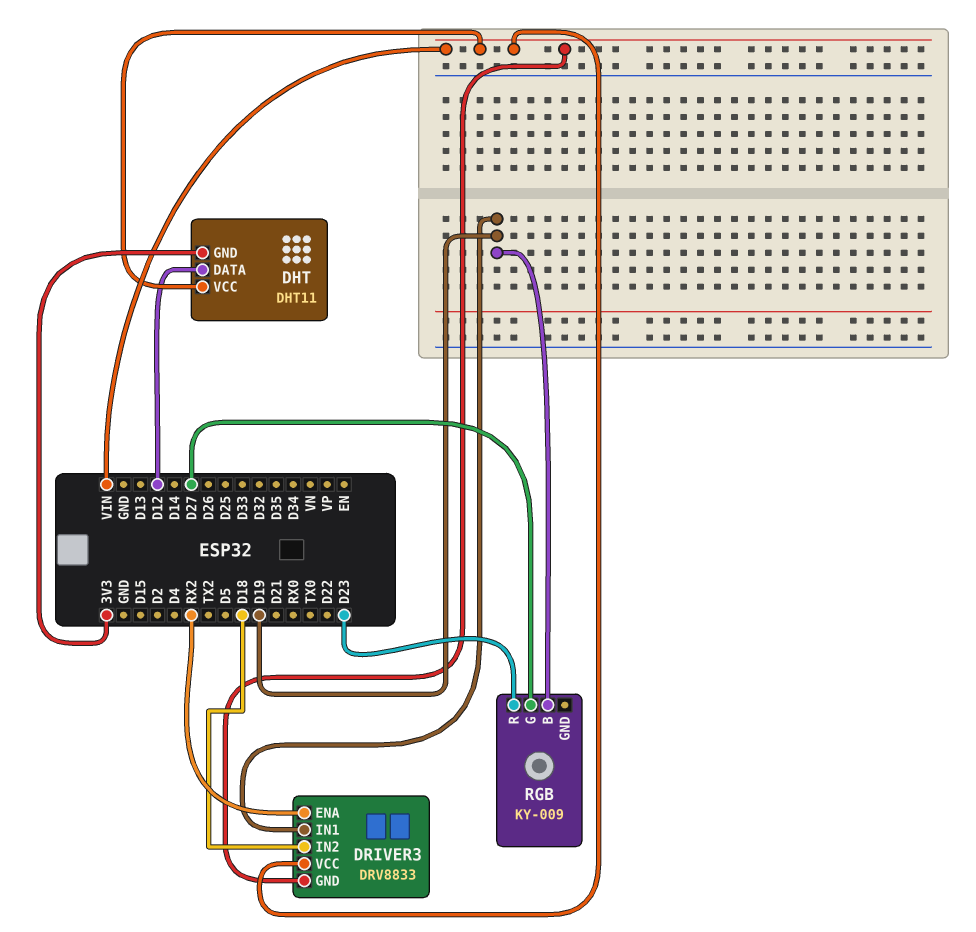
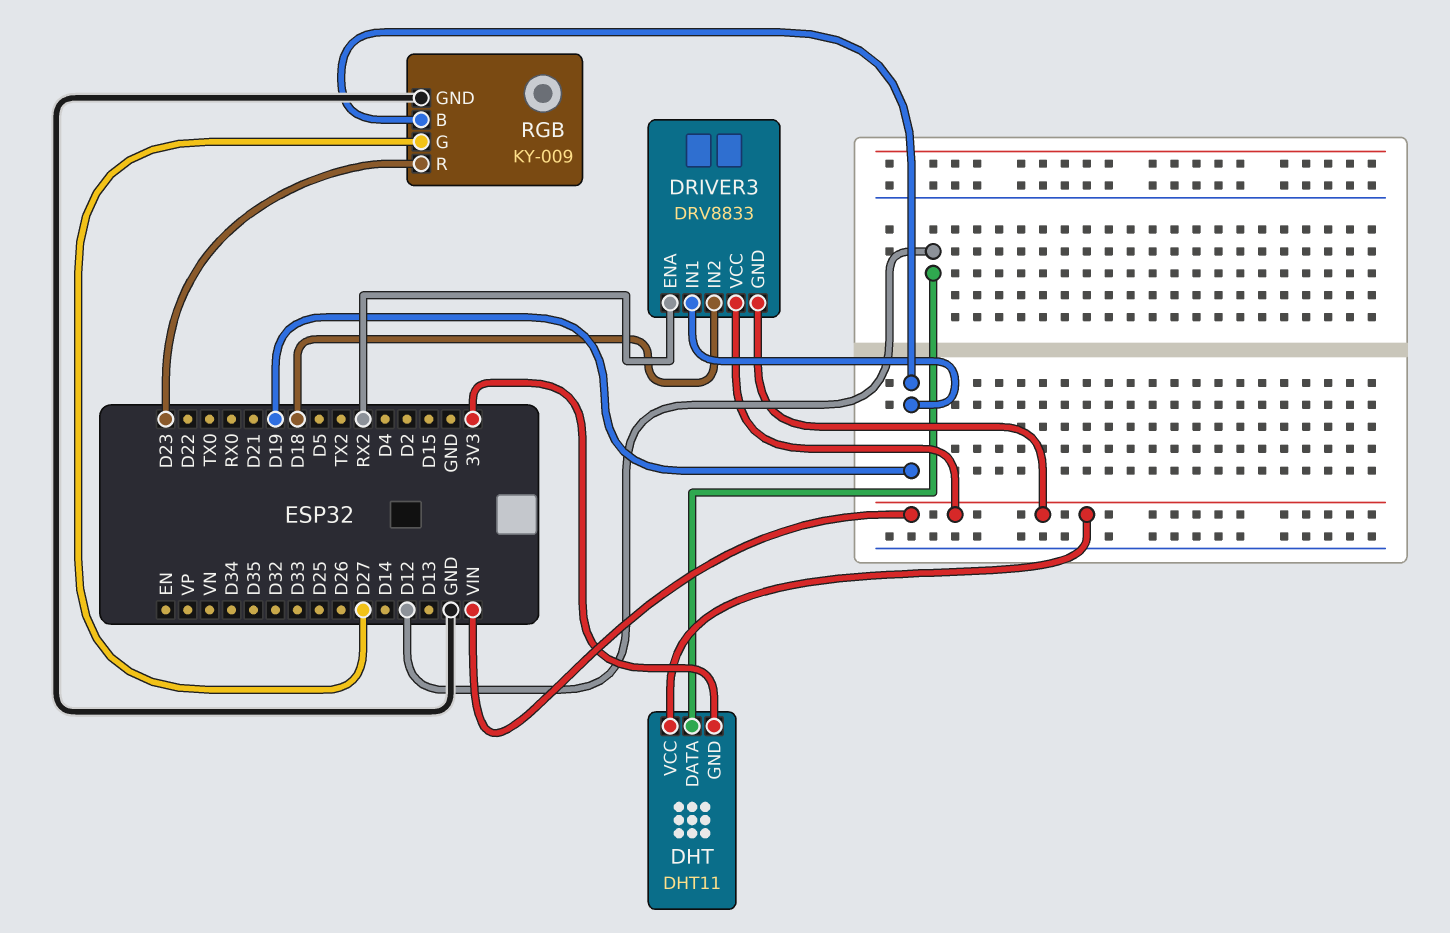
RGB pin GND: none -> GND

